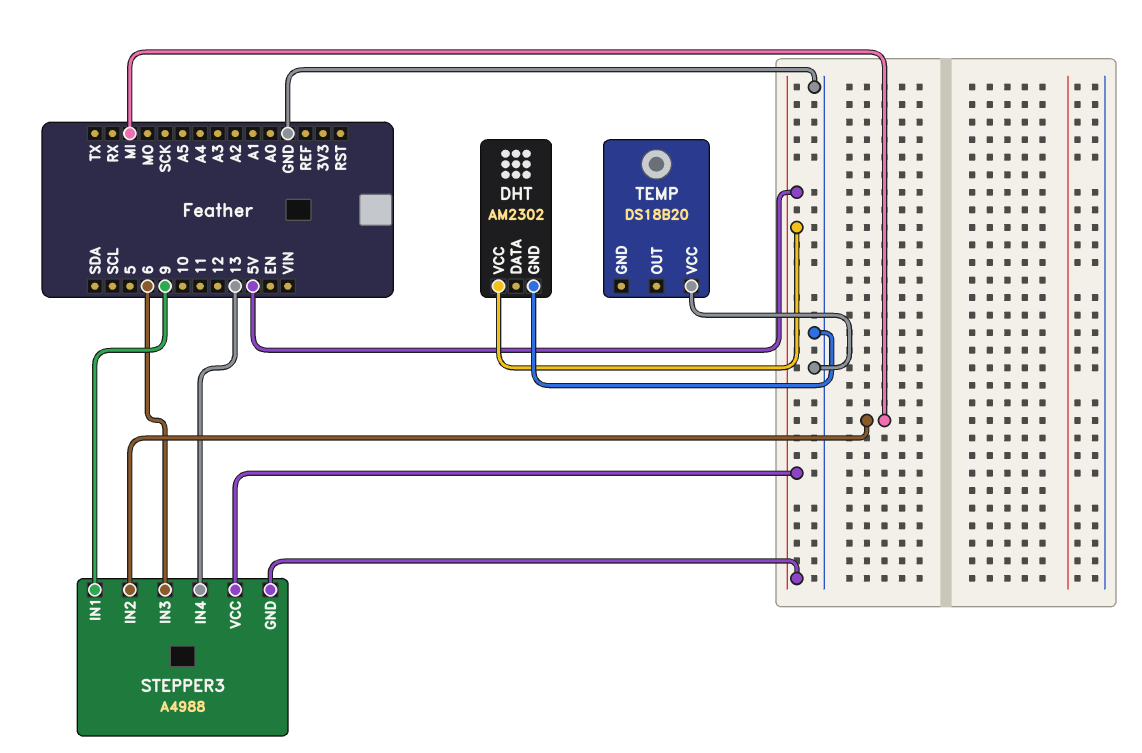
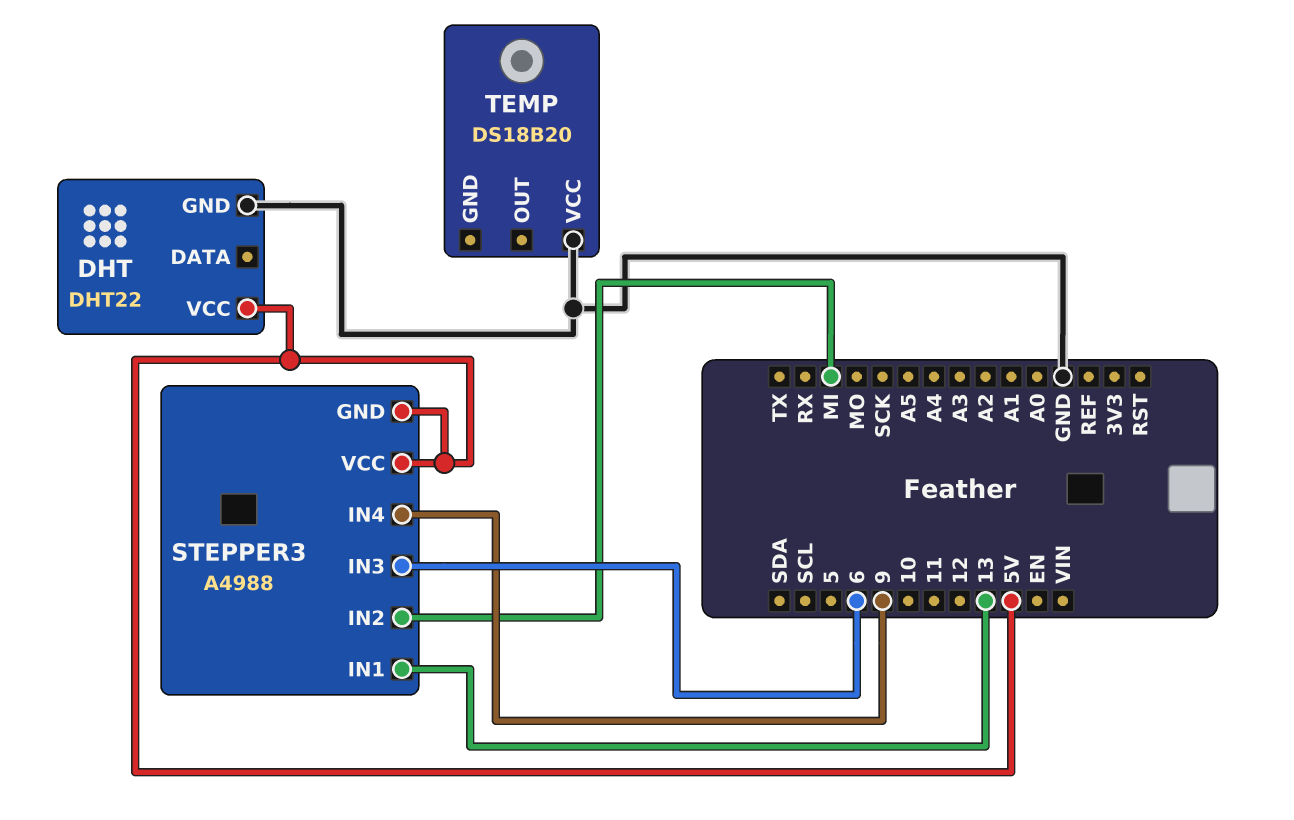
DHT: AM2302 -> DHT22
STEPPER3 pin IN1: 9 -> 13
STEPPER3 pin IN4: 13 -> 9

